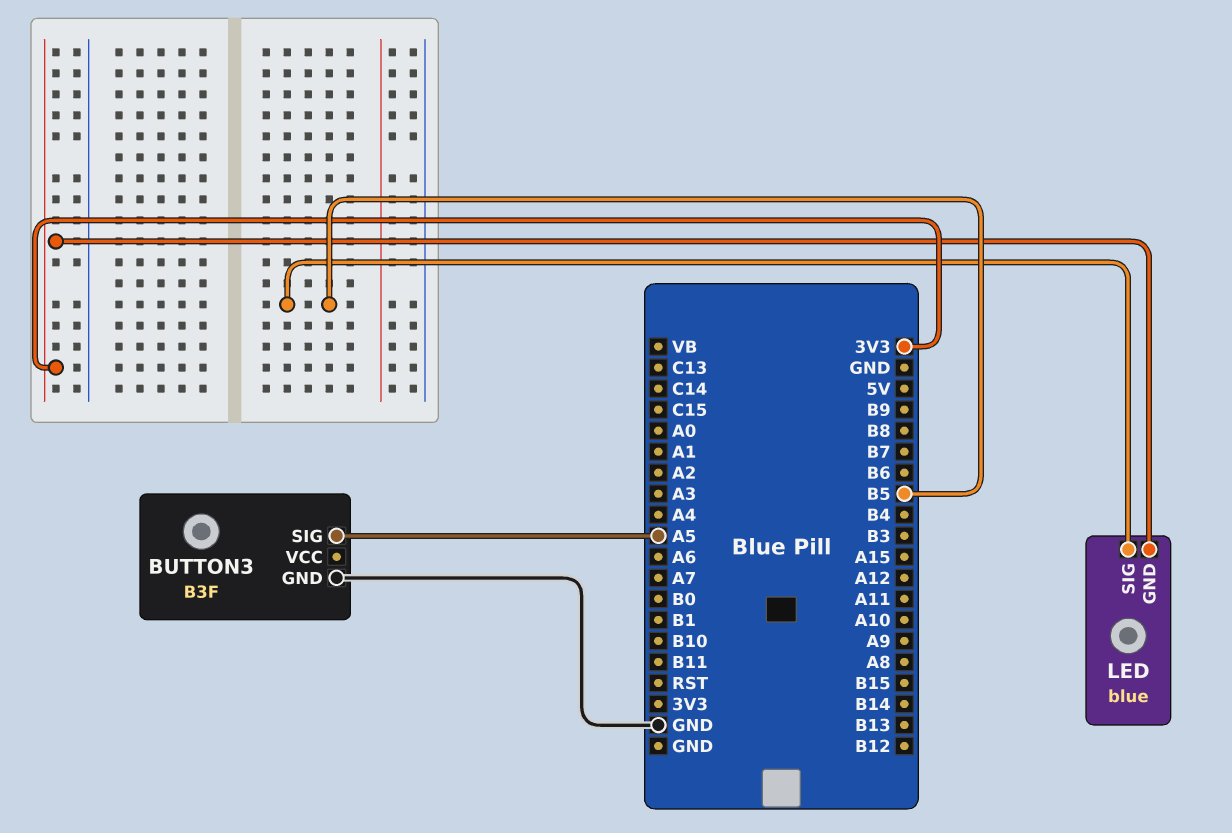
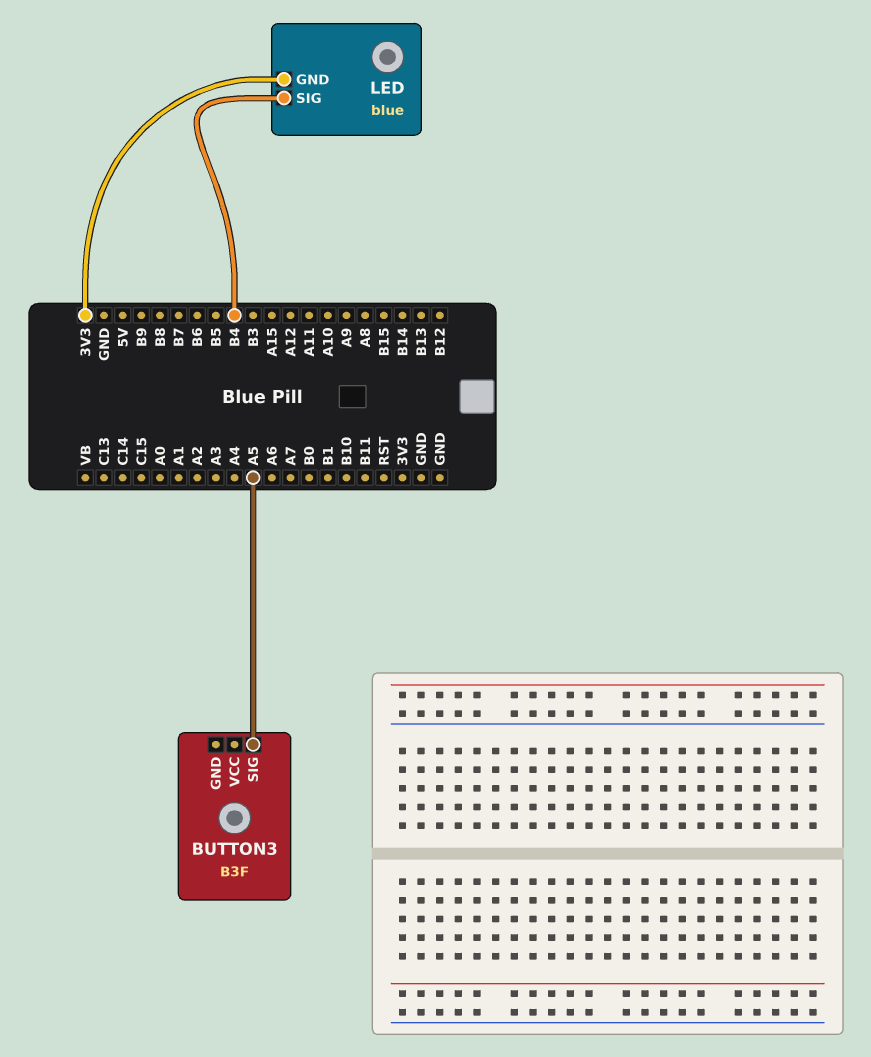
BUTTON3 pin GND: GND -> none
LED pin SIG: B5 -> B4

